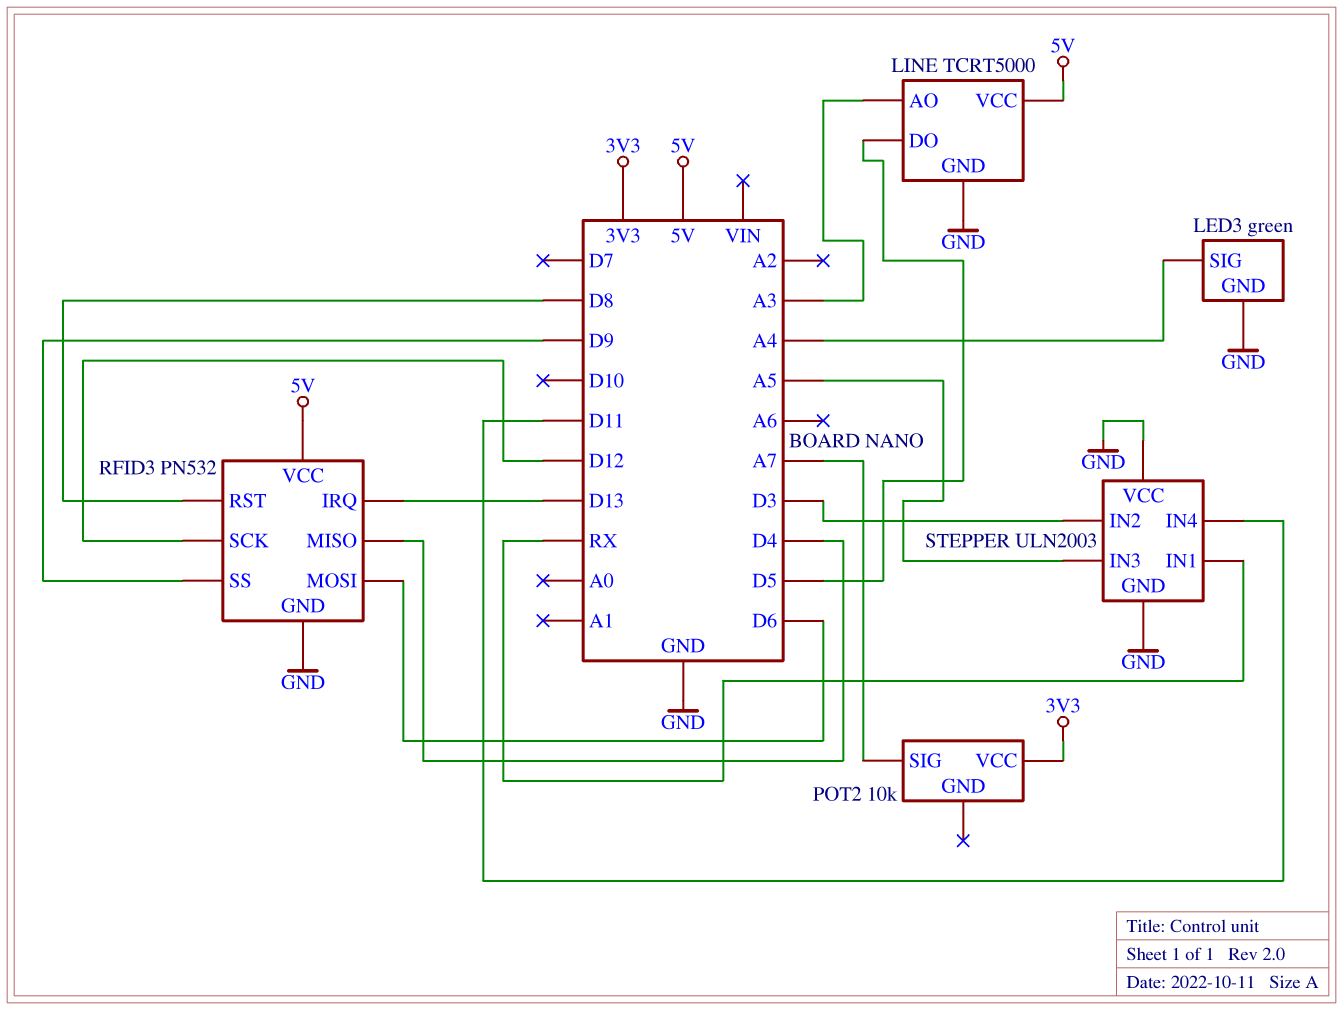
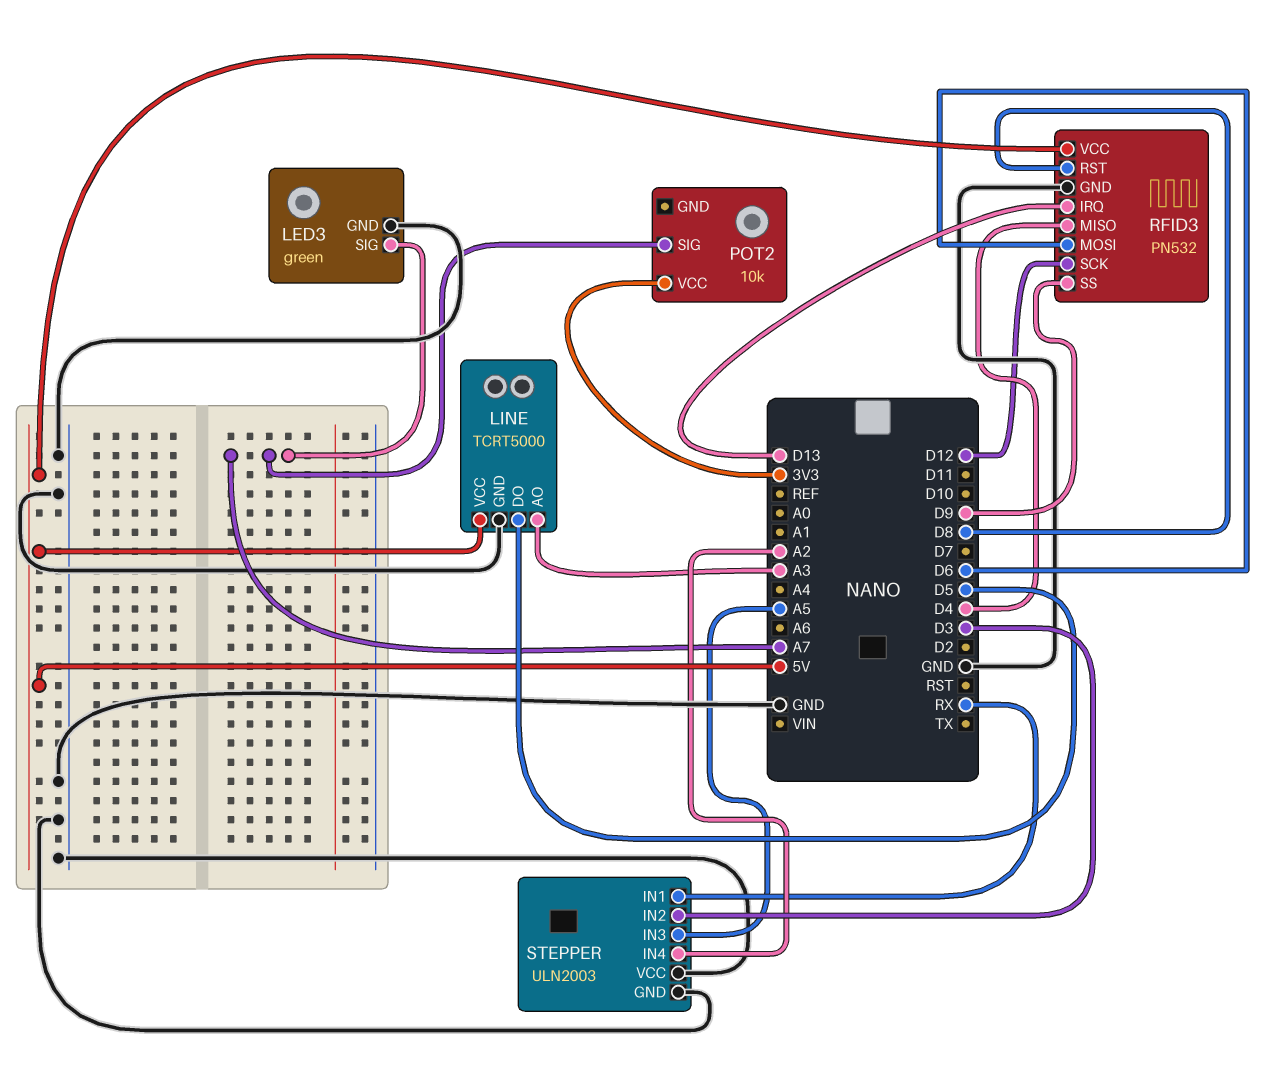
LED3 pin SIG: A4 -> A7
STEPPER pin IN4: D11 -> A2

